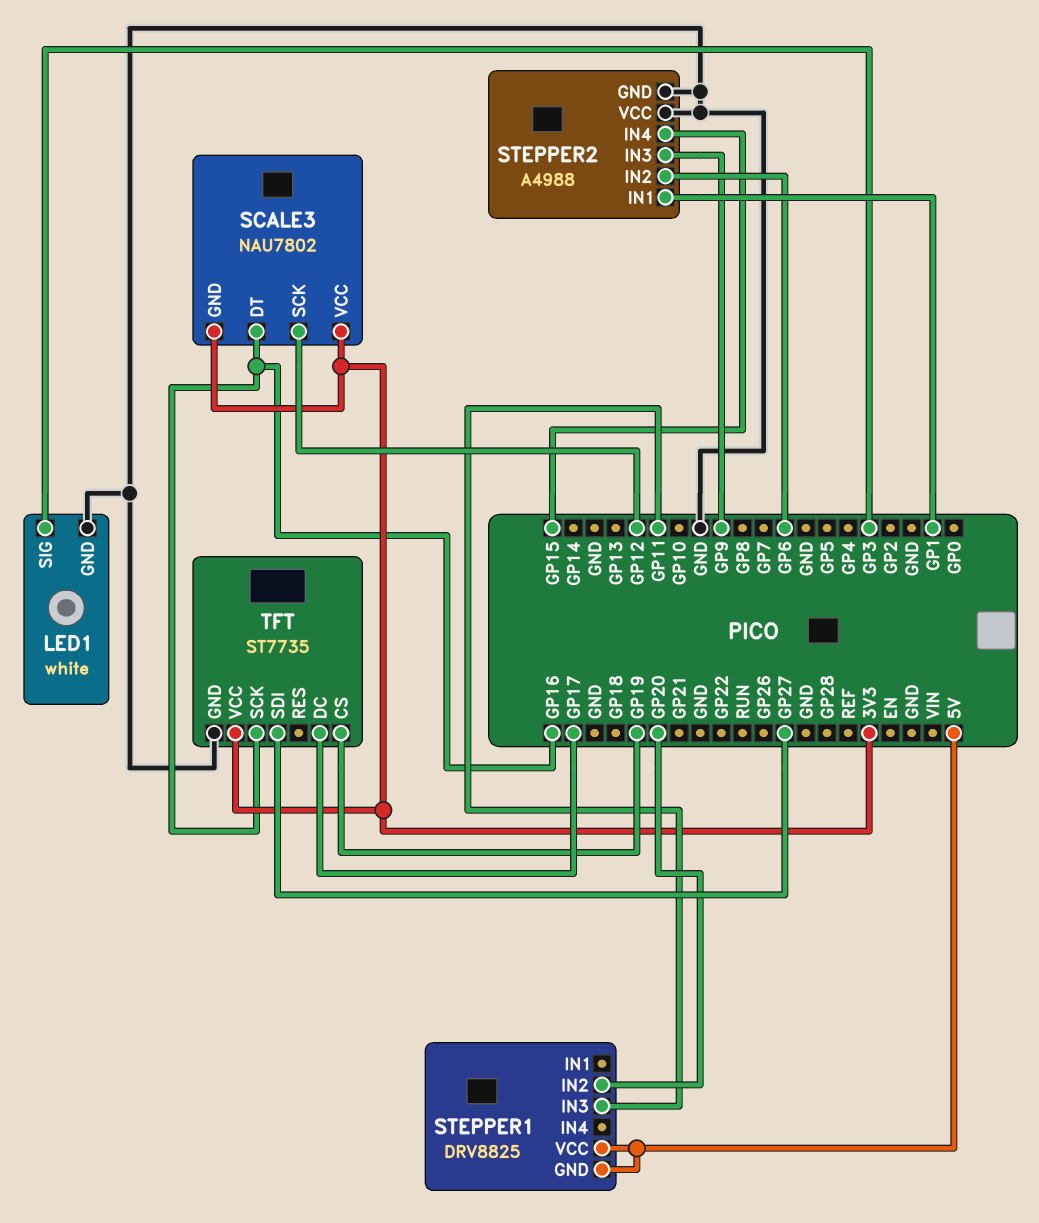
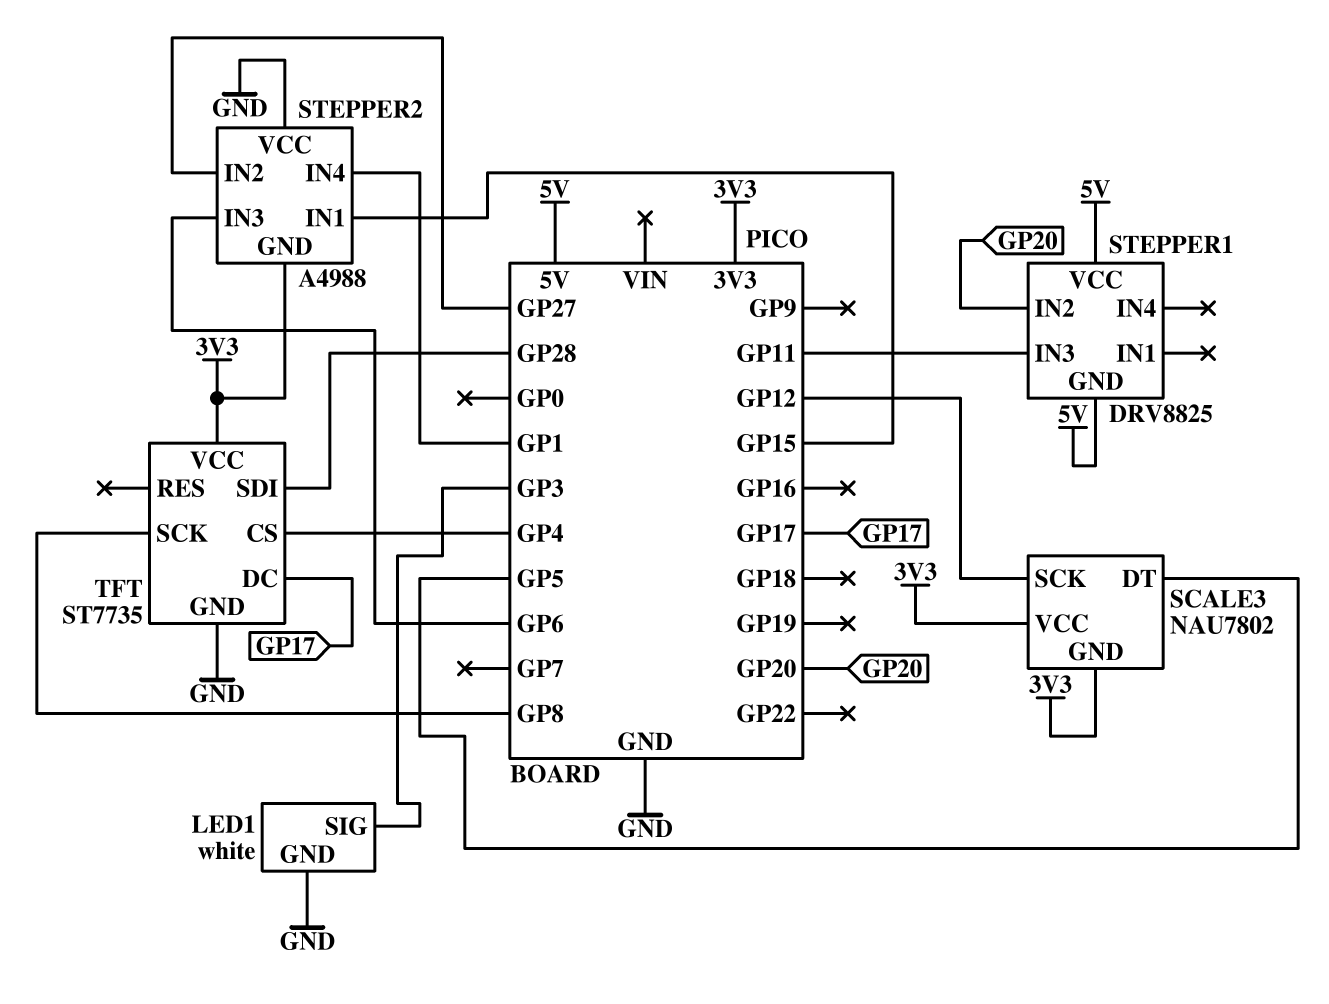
SCALE3 pin DT: GP16 -> GP5
STEPPER2 pin GND: GND -> 3V3
STEPPER2 pin IN1: GP1 -> GP15
STEPPER2 pin IN2: GP6 -> GP27
STEPPER2 pin IN3: GP9 -> GP6
STEPPER2 pin IN4: GP15 -> GP1
TFT pin CS: GP19 -> GP4
TFT pin SCK: GP16 -> GP8
TFT pin SDI: GP27 -> GP28

